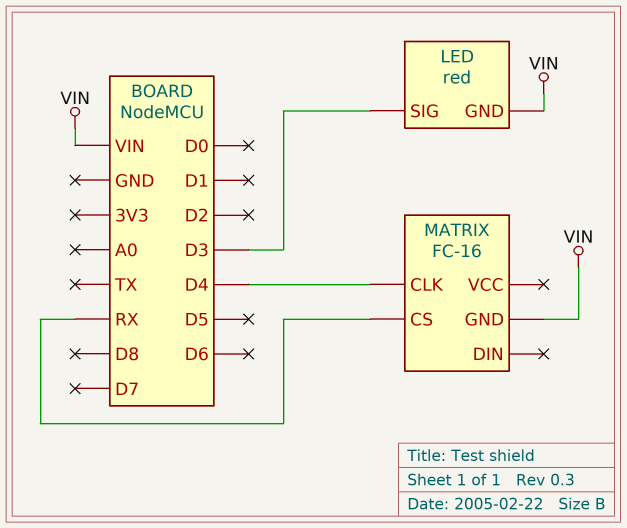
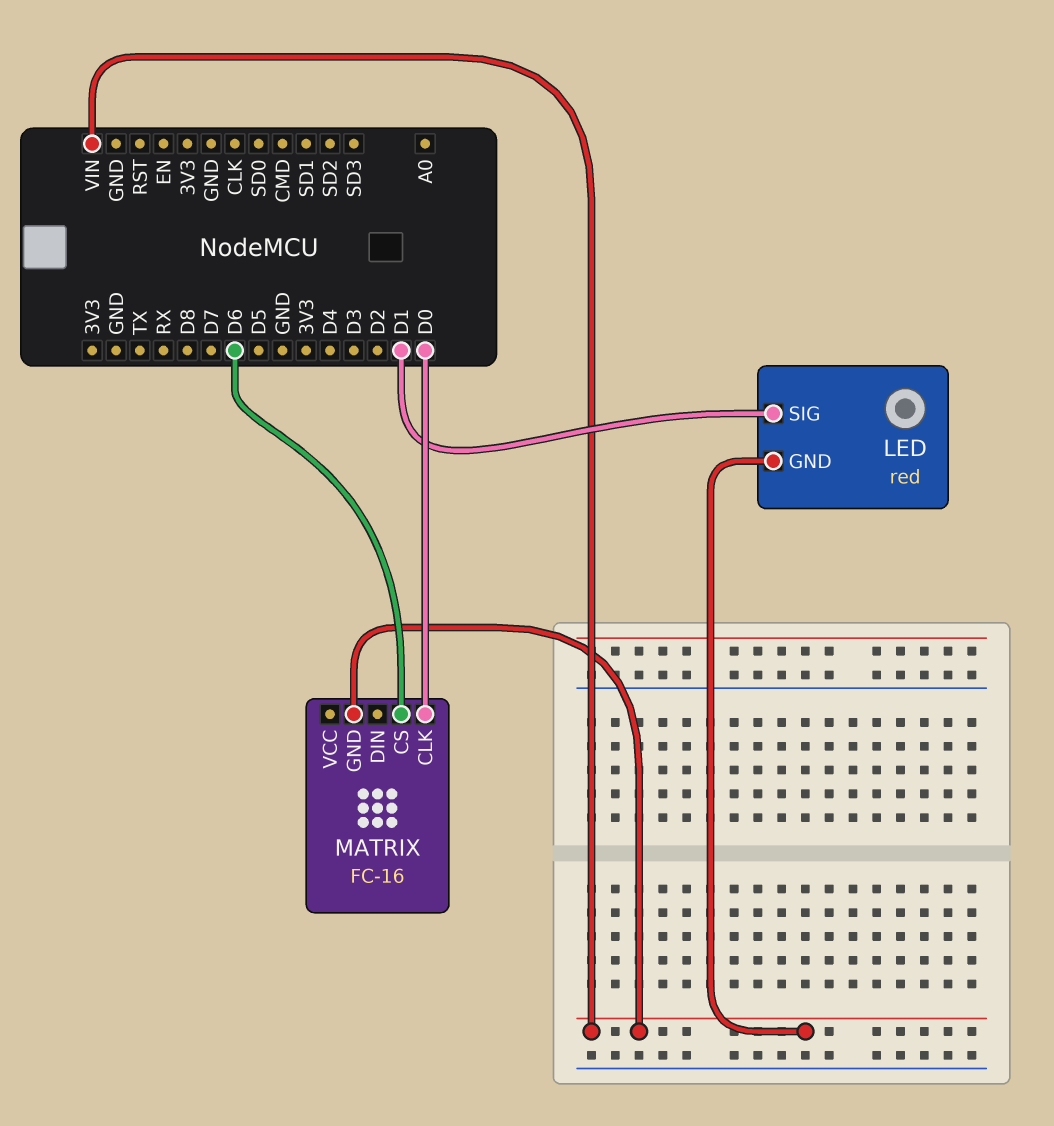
LED pin SIG: D3 -> D1
MATRIX pin CLK: D4 -> D0
MATRIX pin CS: RX -> D6

